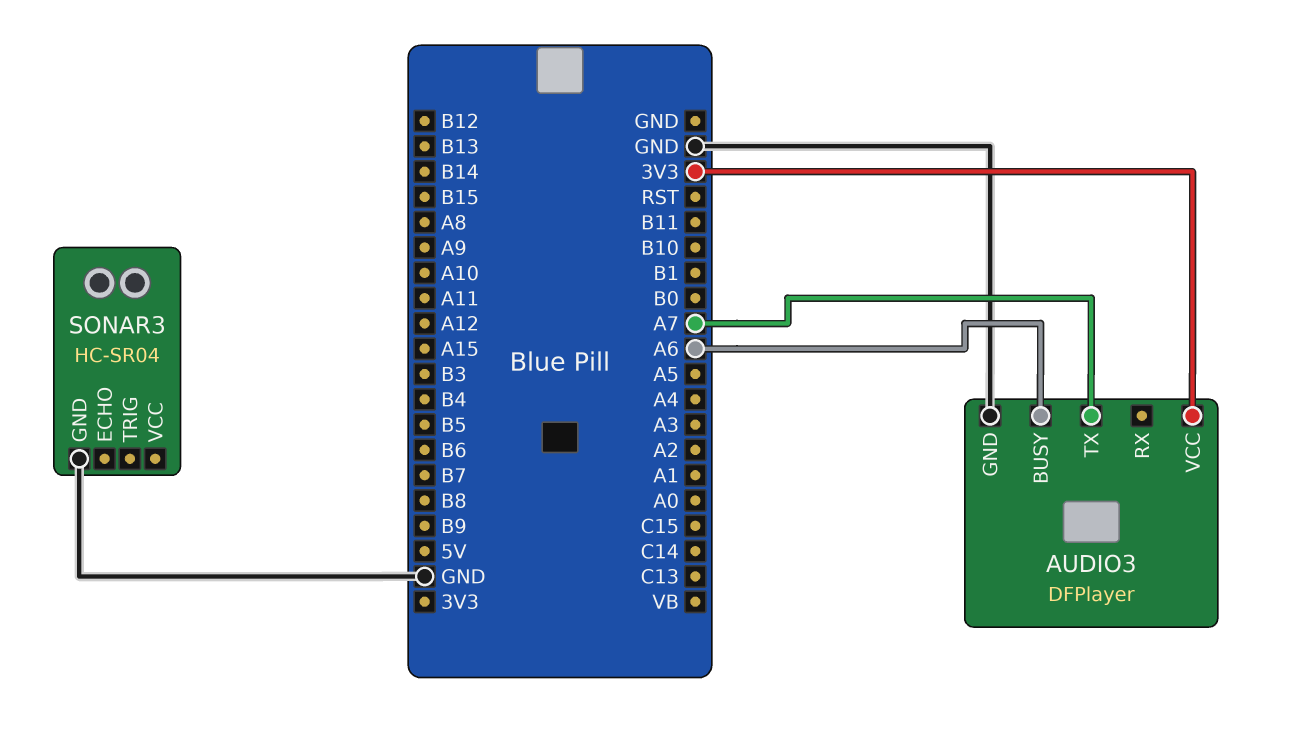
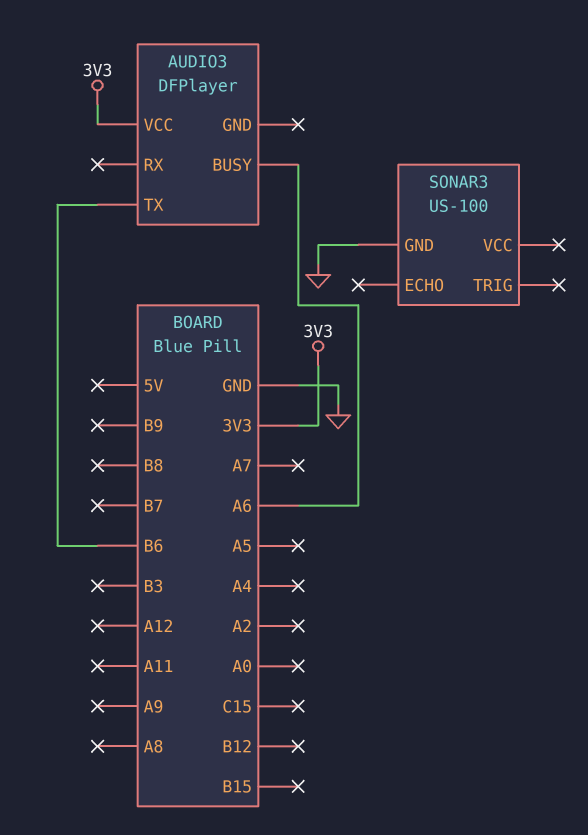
AUDIO3 pin GND: GND -> none
AUDIO3 pin TX: A7 -> B6
SONAR3: HC-SR04 -> US-100

